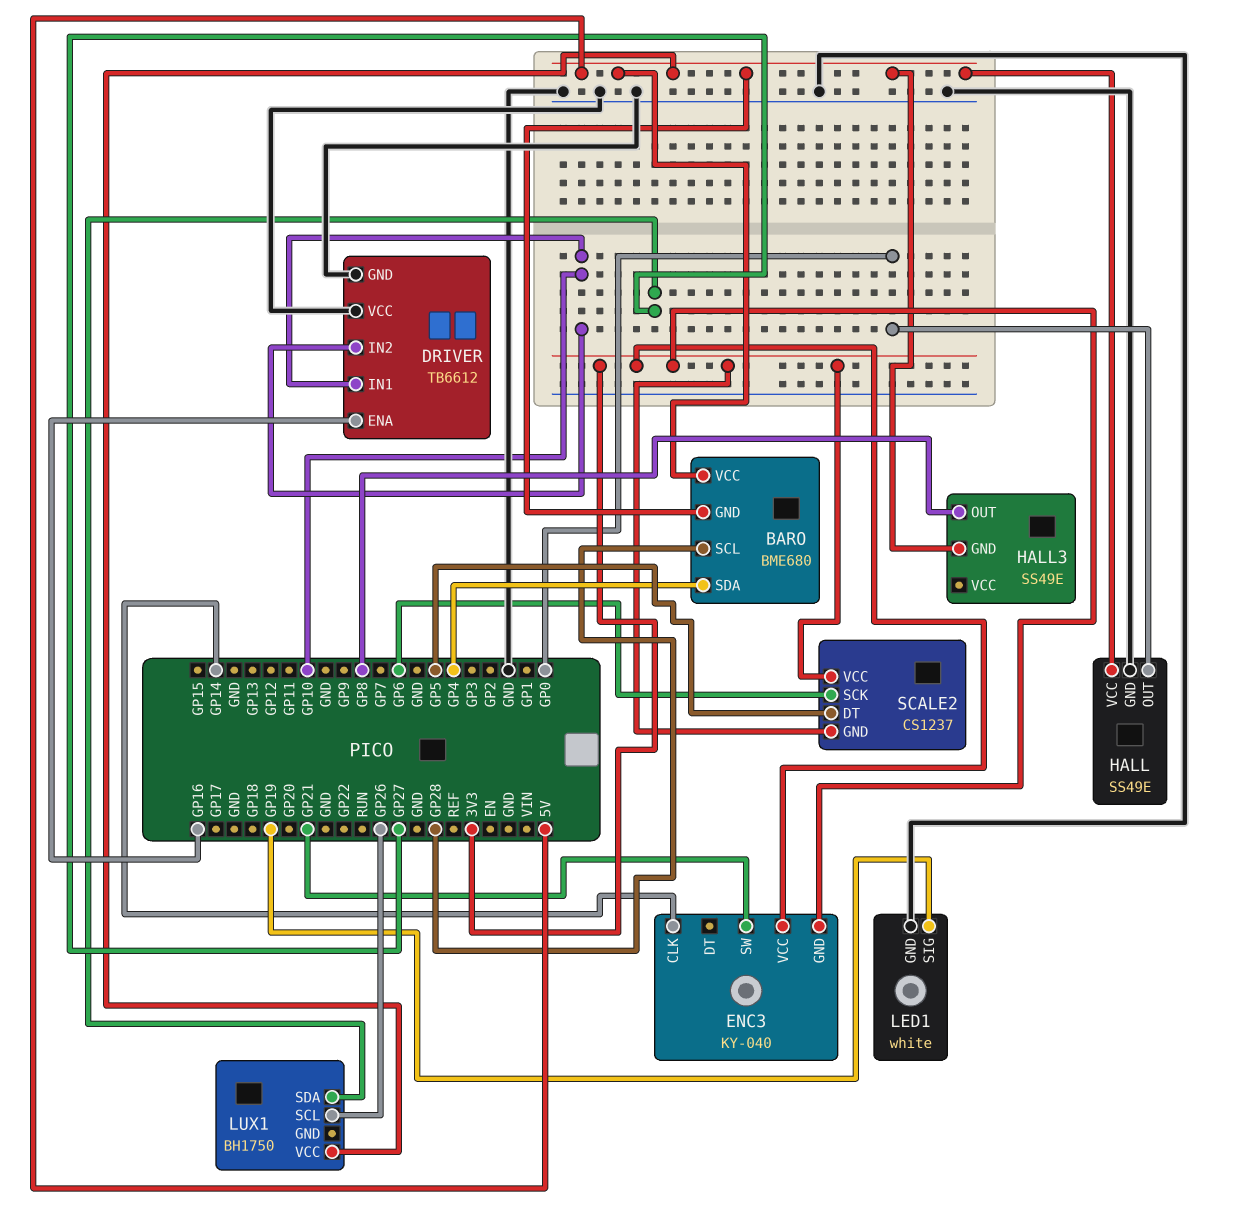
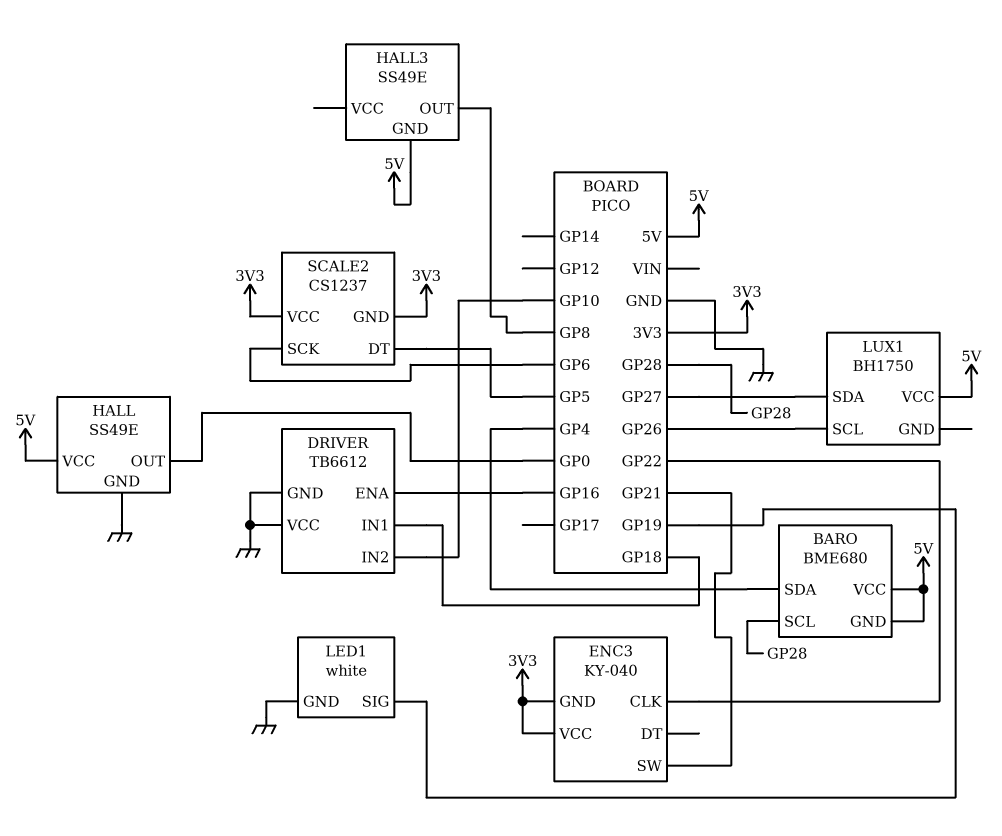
DRIVER pin IN1: GP10 -> GP18
ENC3 pin CLK: GP14 -> GP22

